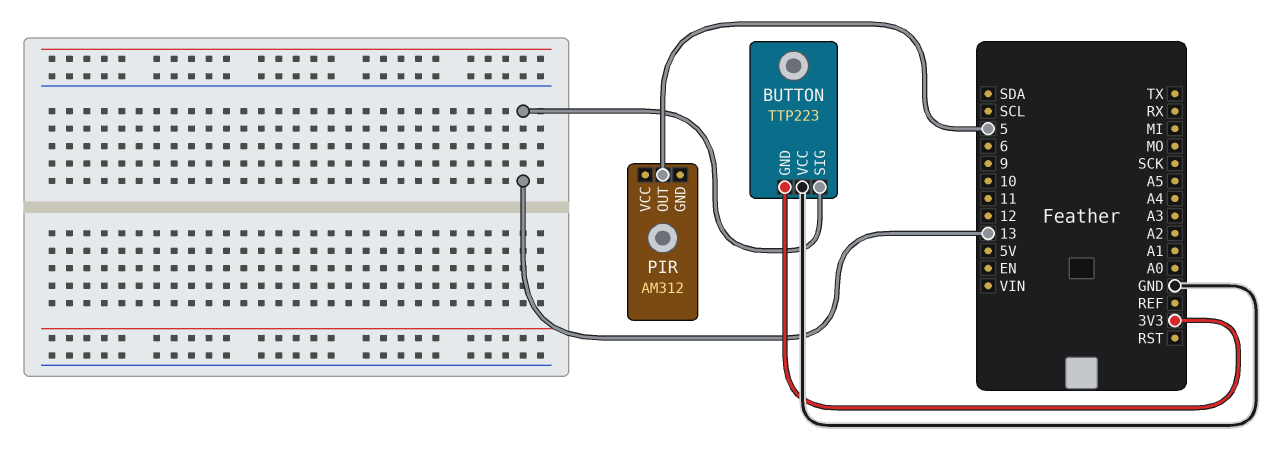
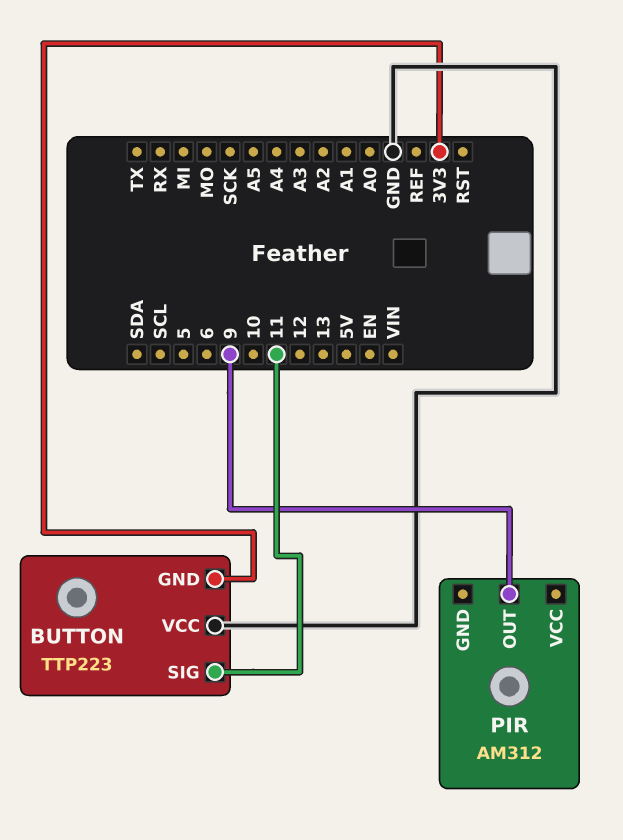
BUTTON pin SIG: 13 -> 11
PIR pin OUT: 5 -> 9

